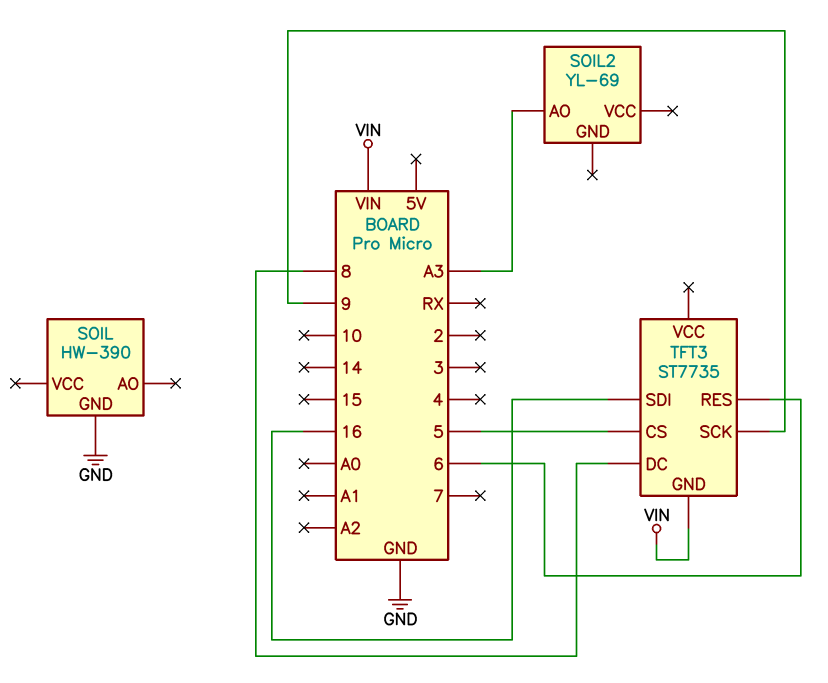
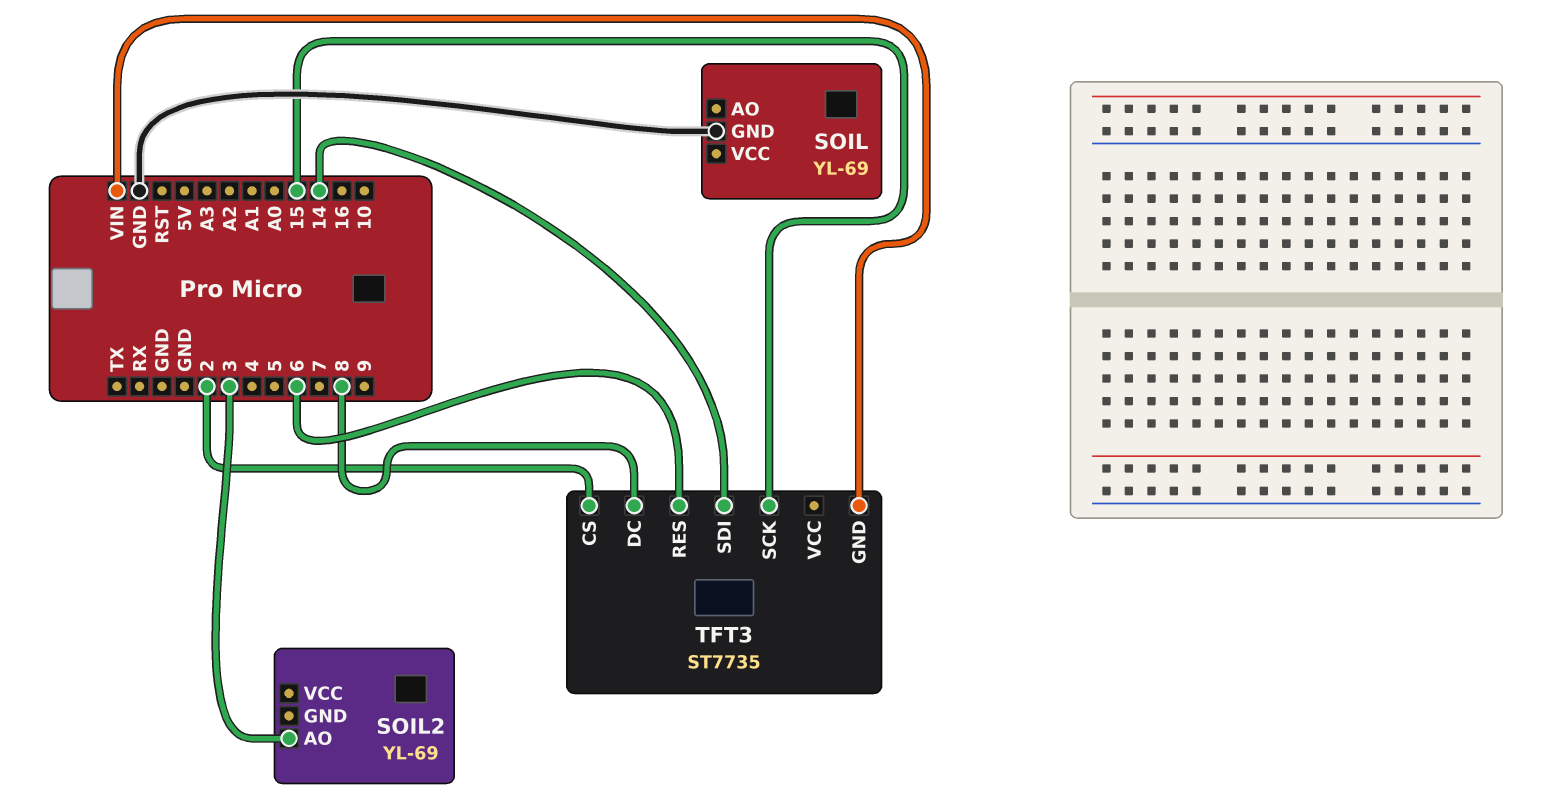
SOIL: HW-390 -> YL-69
SOIL2 pin AO: A3 -> 3
TFT3 pin CS: 5 -> 2
TFT3 pin SCK: 9 -> 15
TFT3 pin SDI: 16 -> 14

